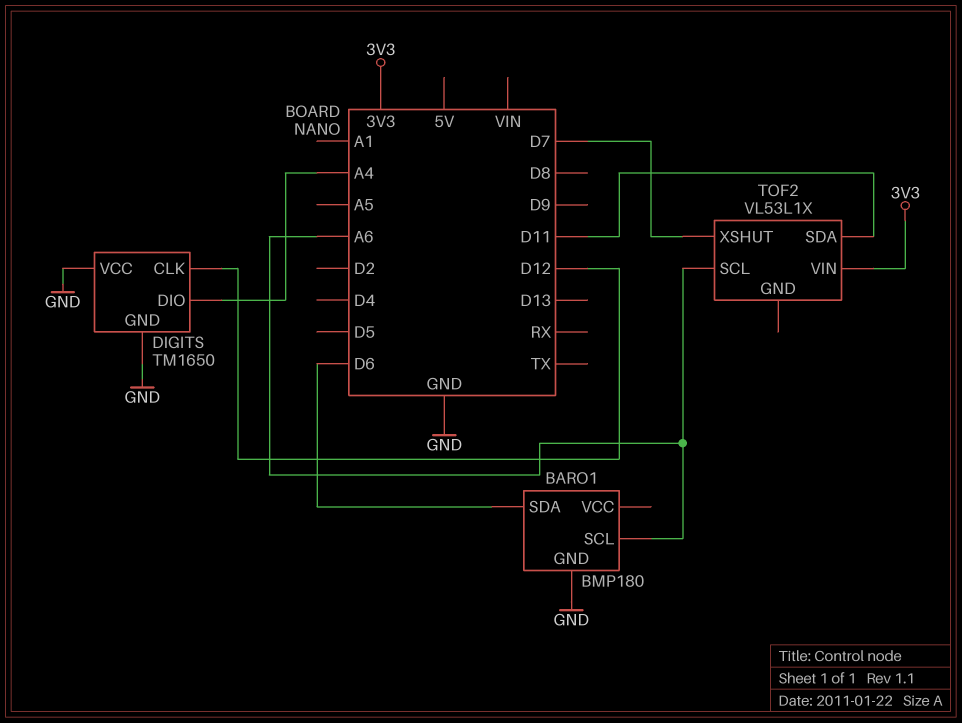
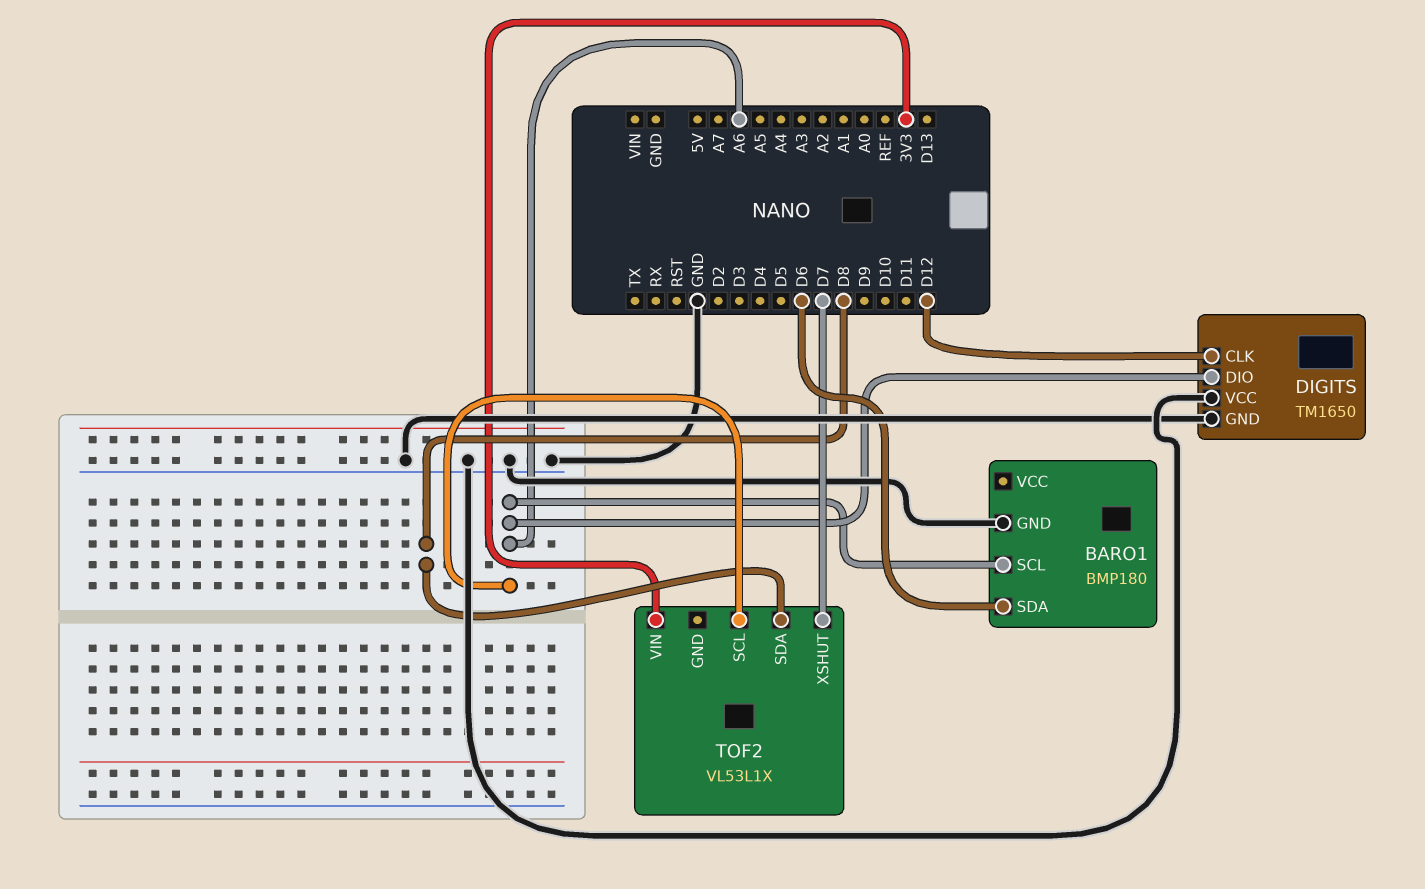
DIGITS pin DIO: A4 -> A6
TOF2 pin SDA: D11 -> D8

